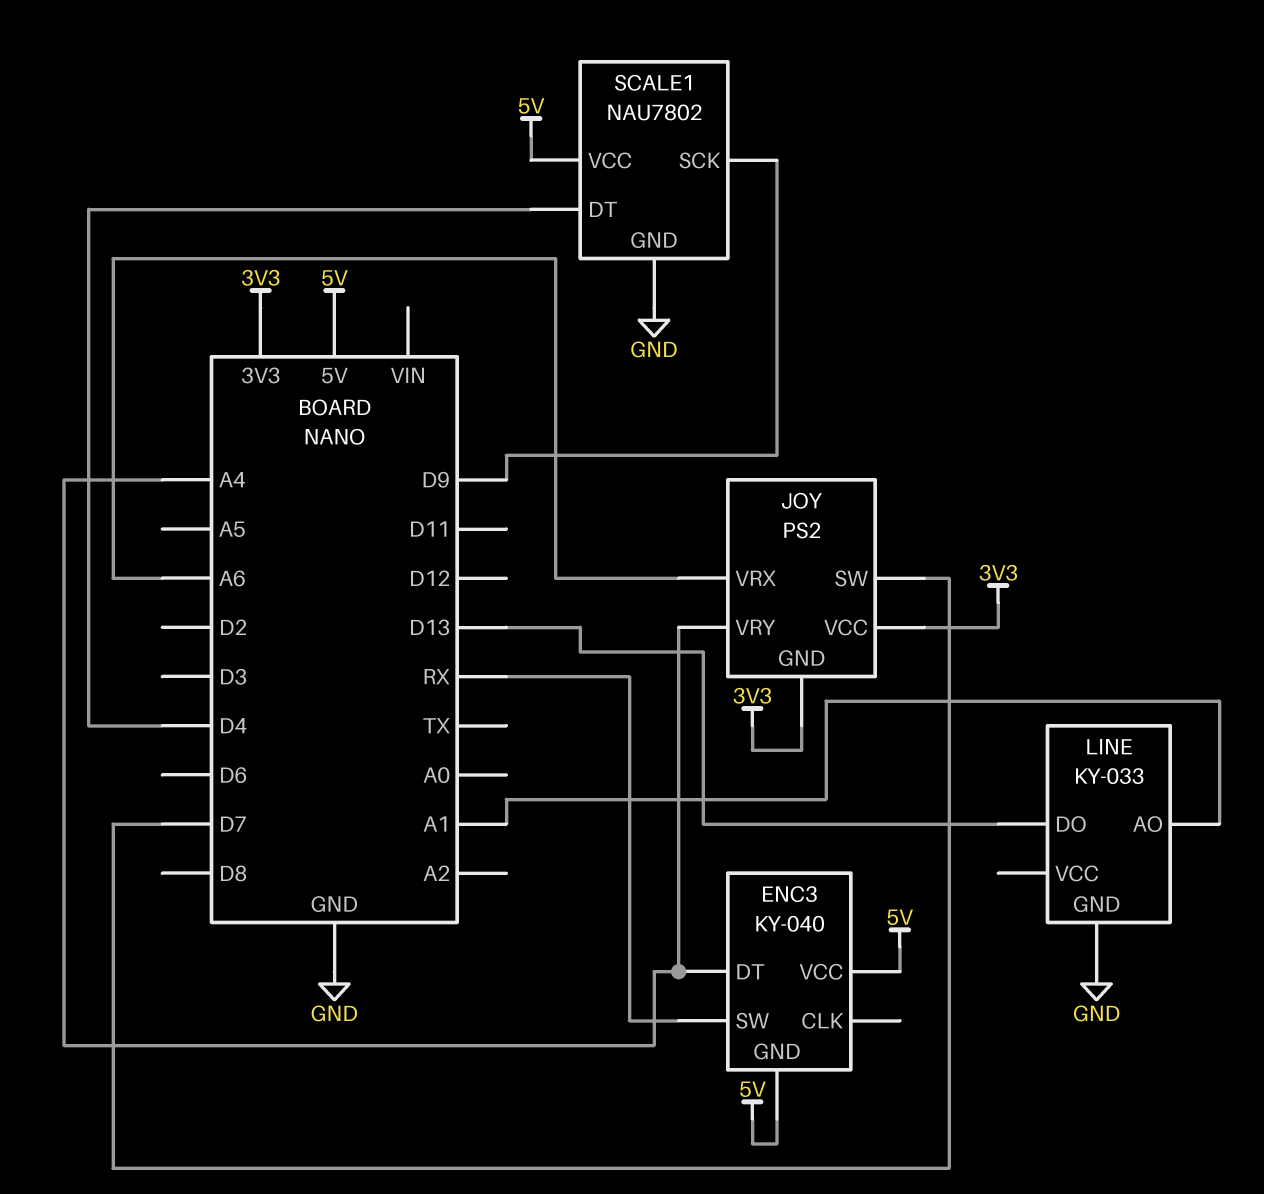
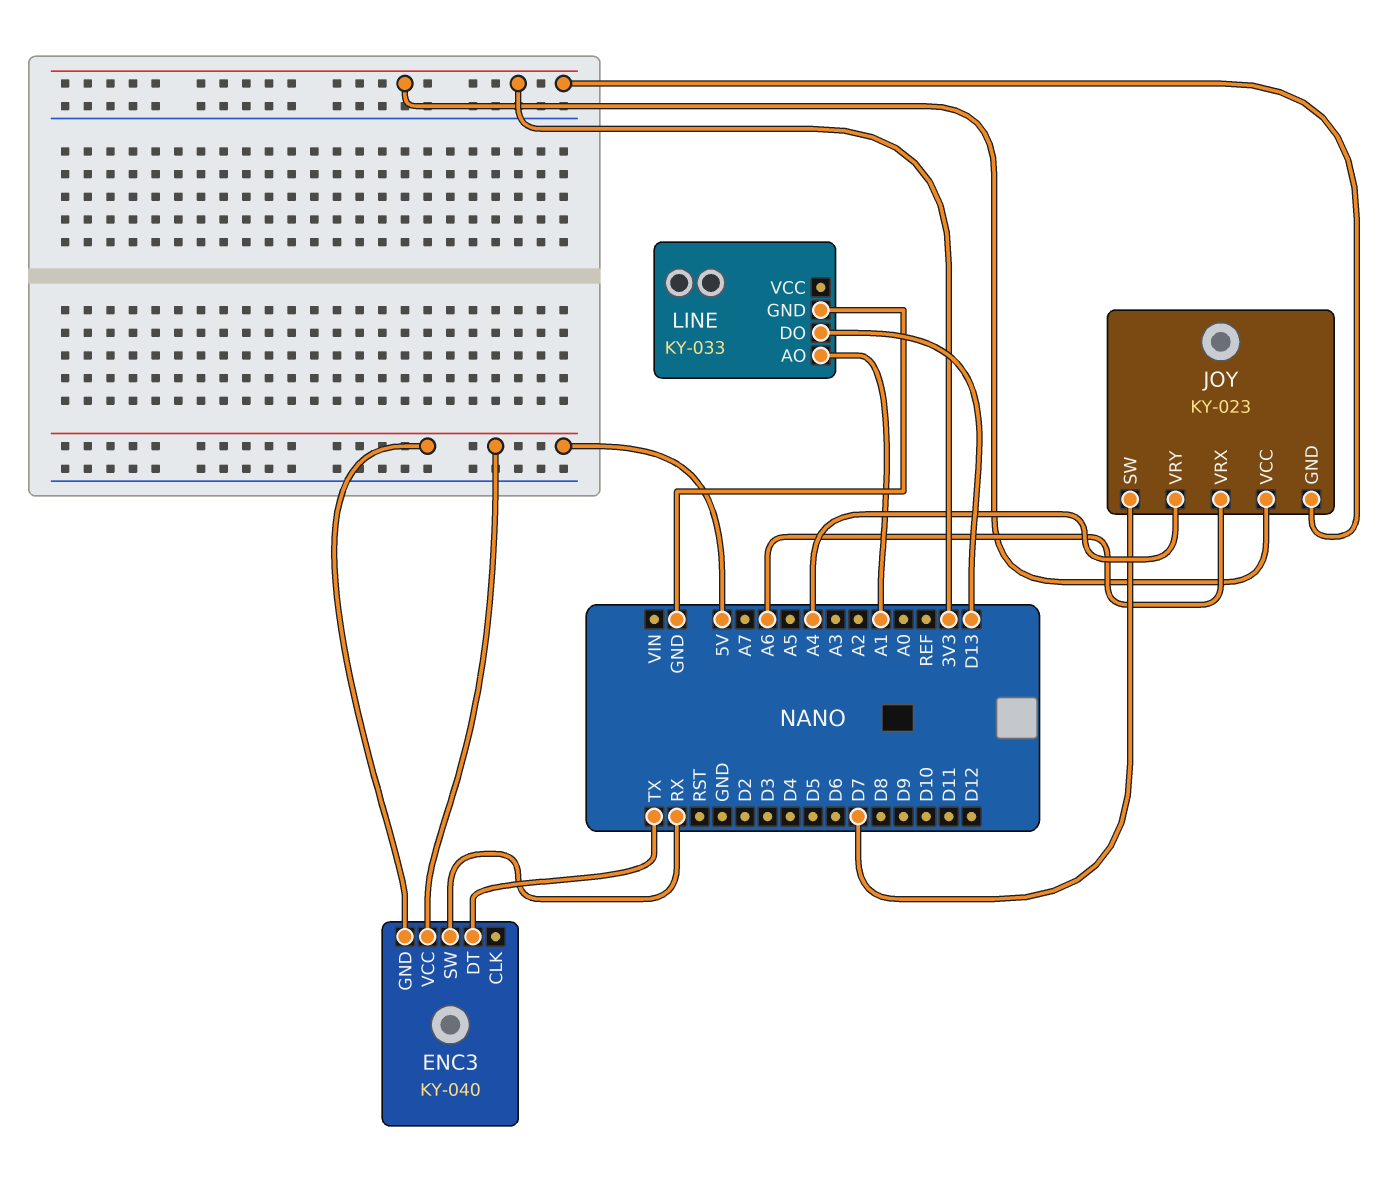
ENC3 pin DT: A4 -> TX
JOY: PS2 -> KY-023
SCALE1: NAU7802 -> none
SCALE1 pin DT: D4 -> none
SCALE1 pin GND: GND -> none
SCALE1 pin SCK: D9 -> none
SCALE1 pin VCC: 5V -> none

